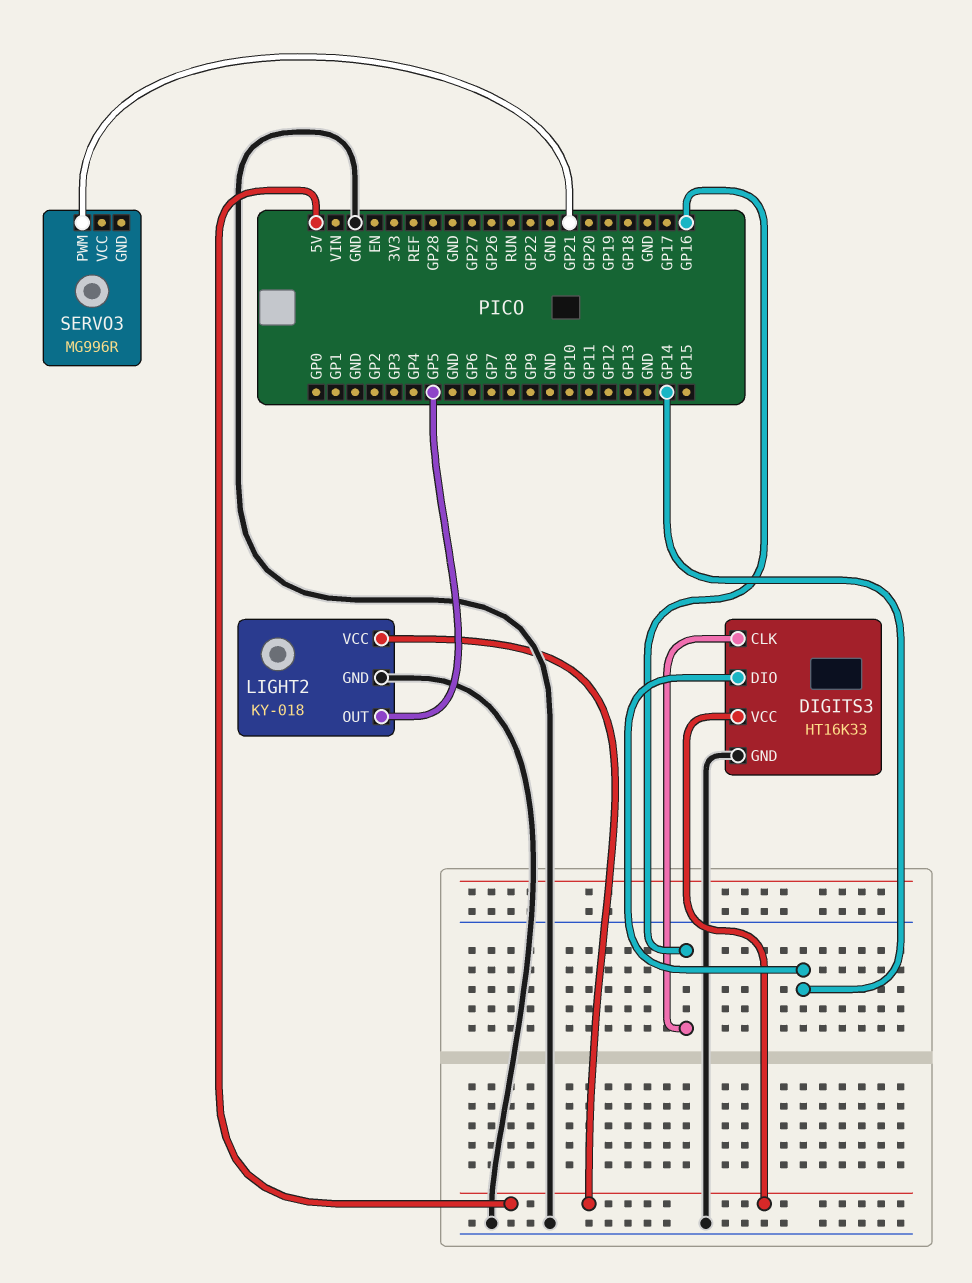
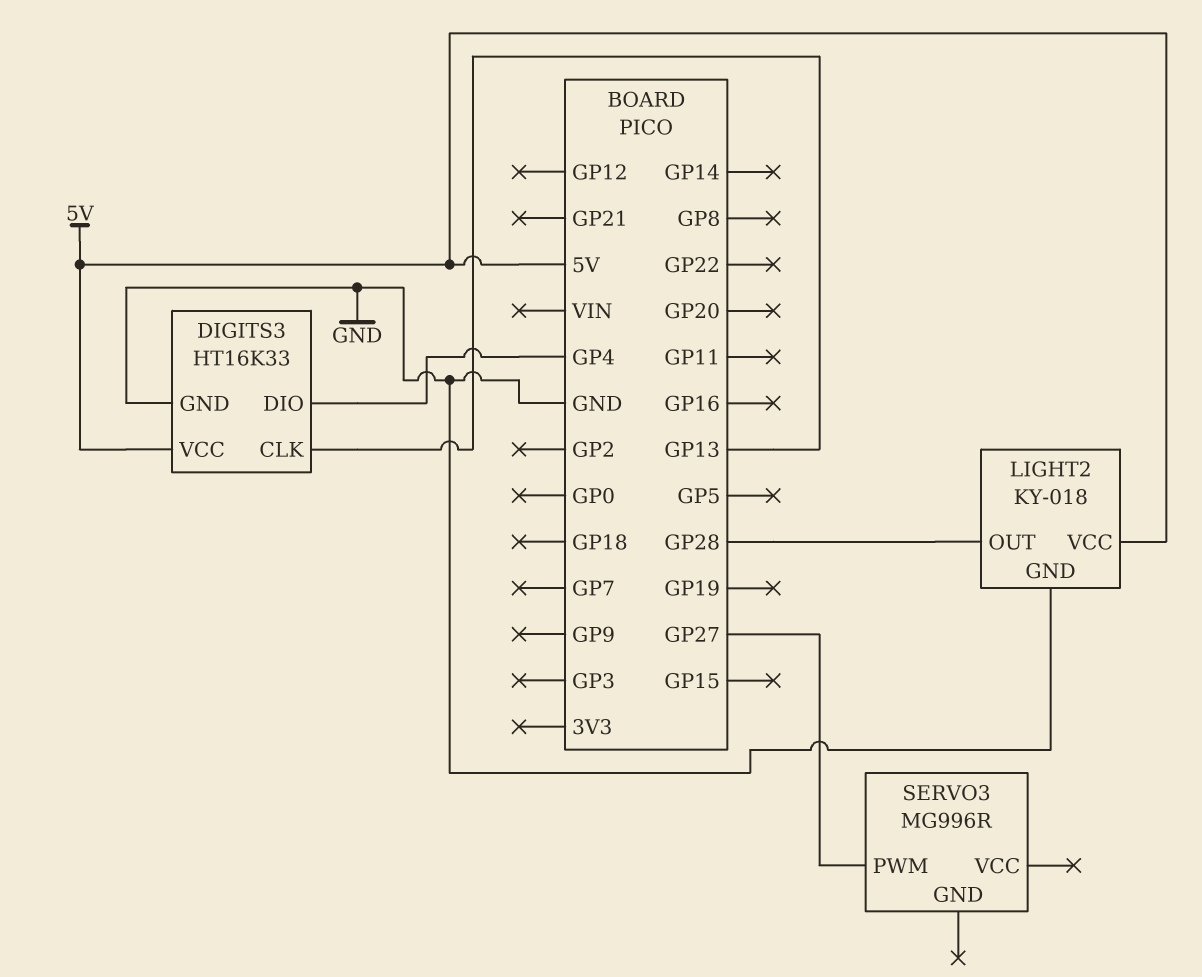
DIGITS3 pin CLK: GP16 -> GP13
DIGITS3 pin DIO: GP14 -> GP4
LIGHT2 pin OUT: GP5 -> GP28
SERVO3 pin PWM: GP21 -> GP27

